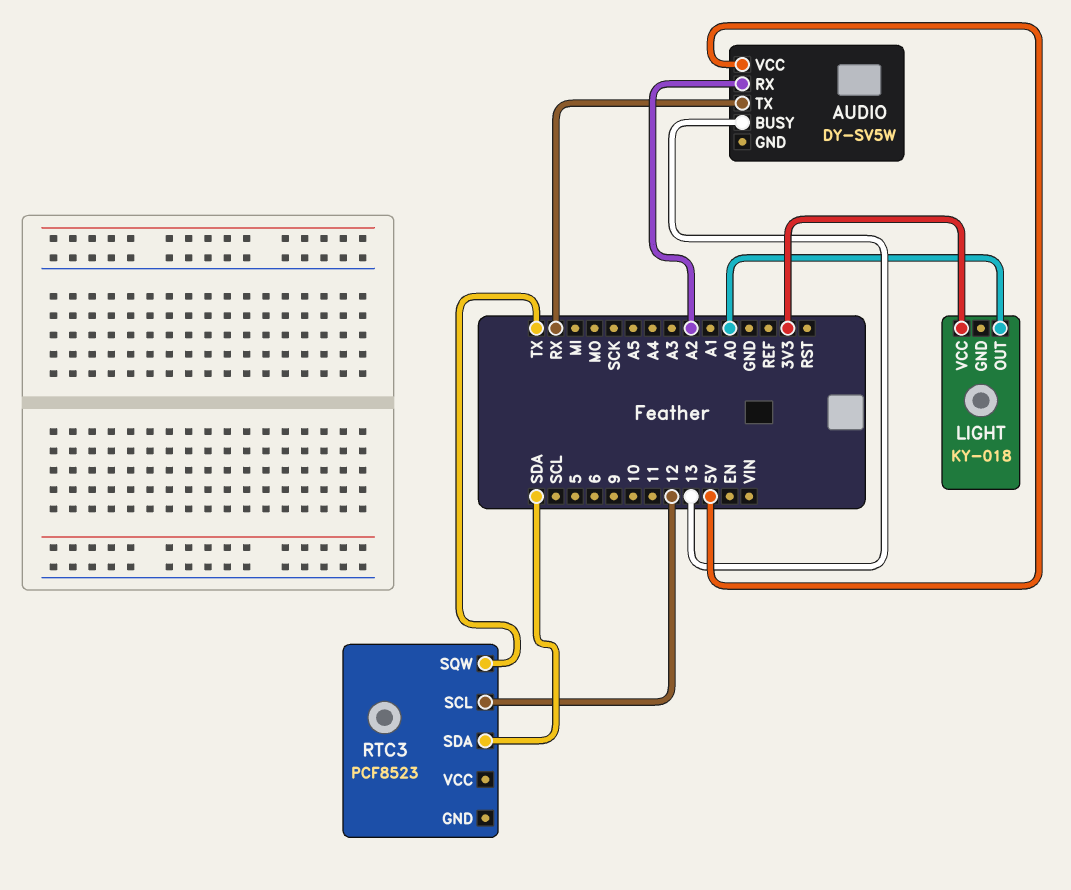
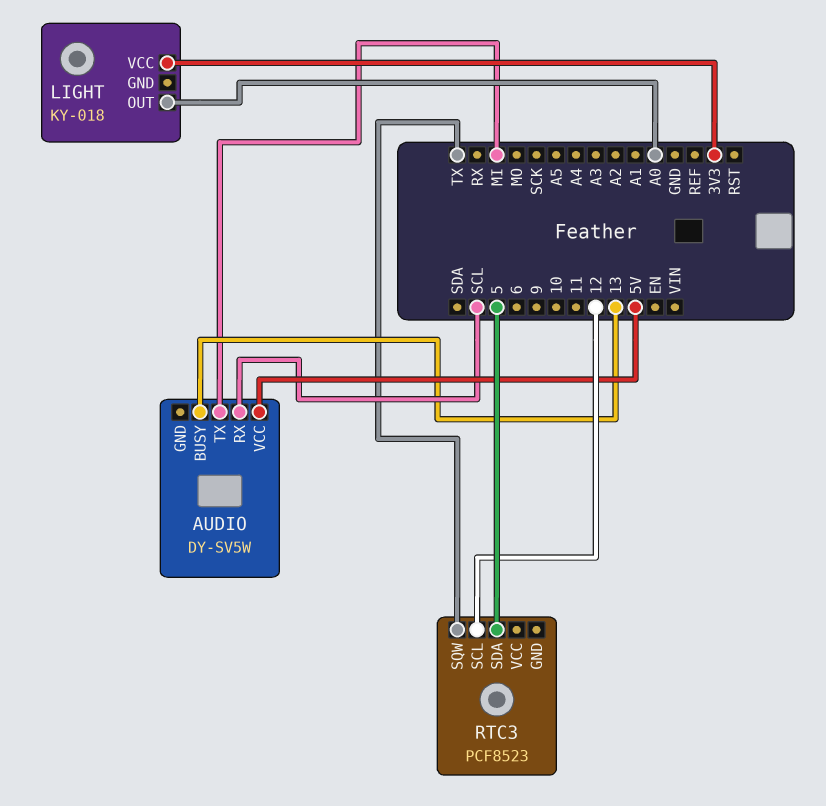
AUDIO pin RX: A2 -> SCL
AUDIO pin TX: RX -> MI
RTC3 pin SDA: SDA -> 5

